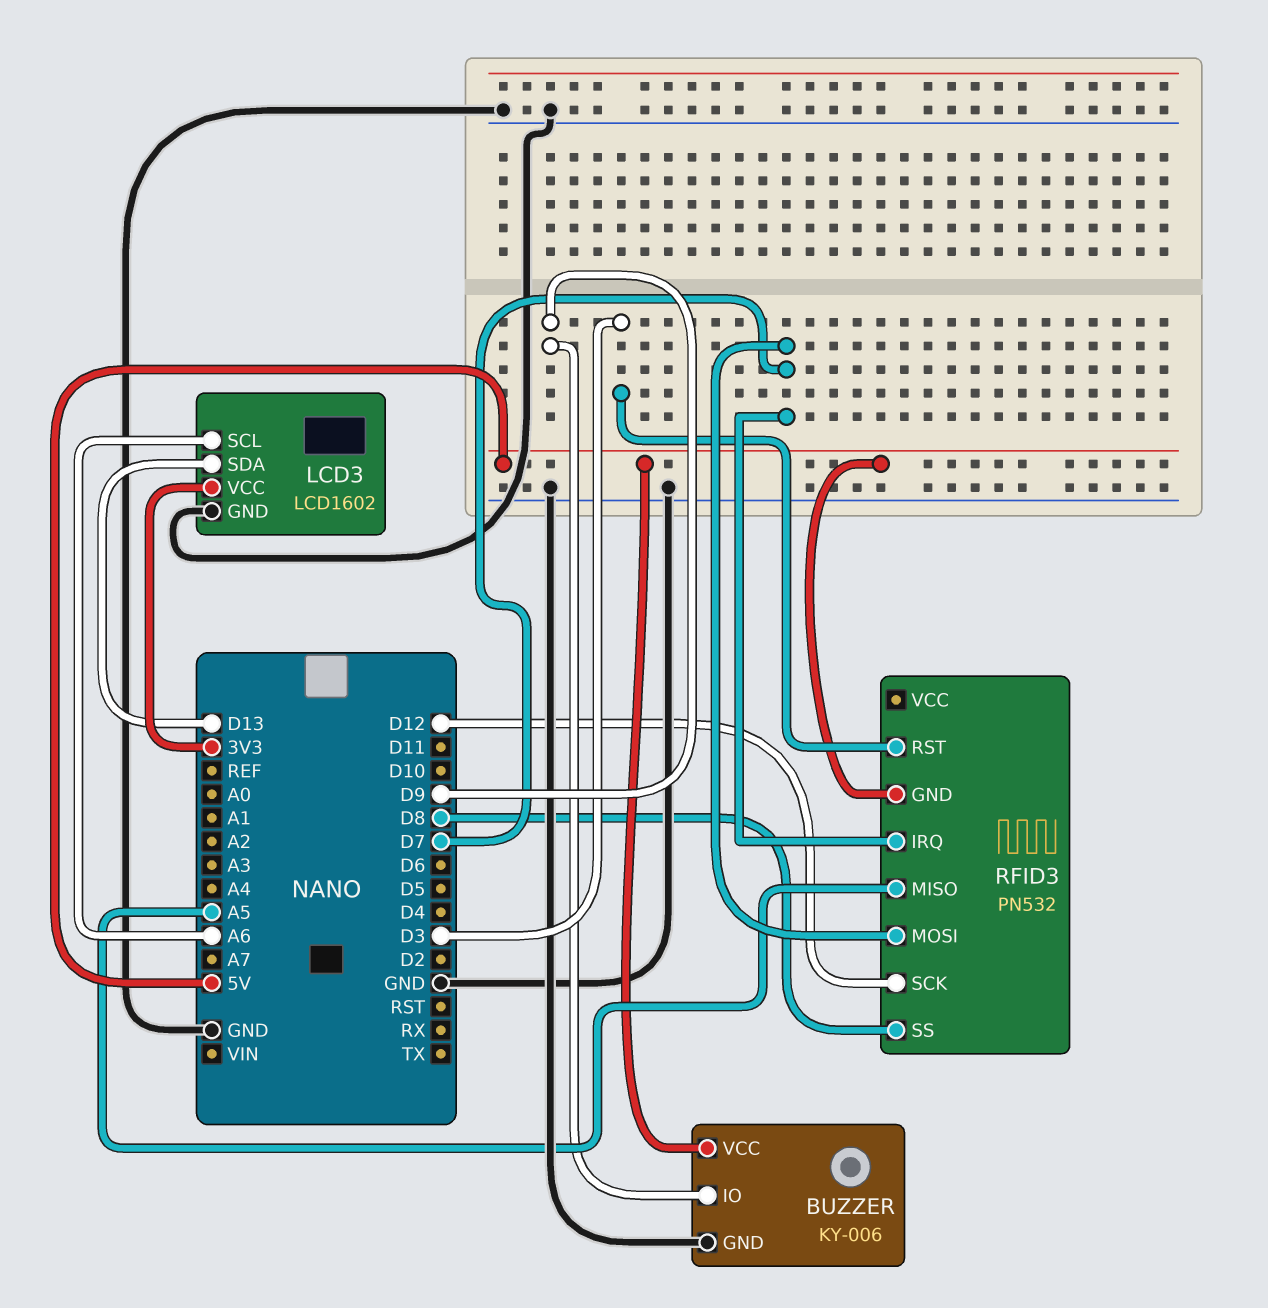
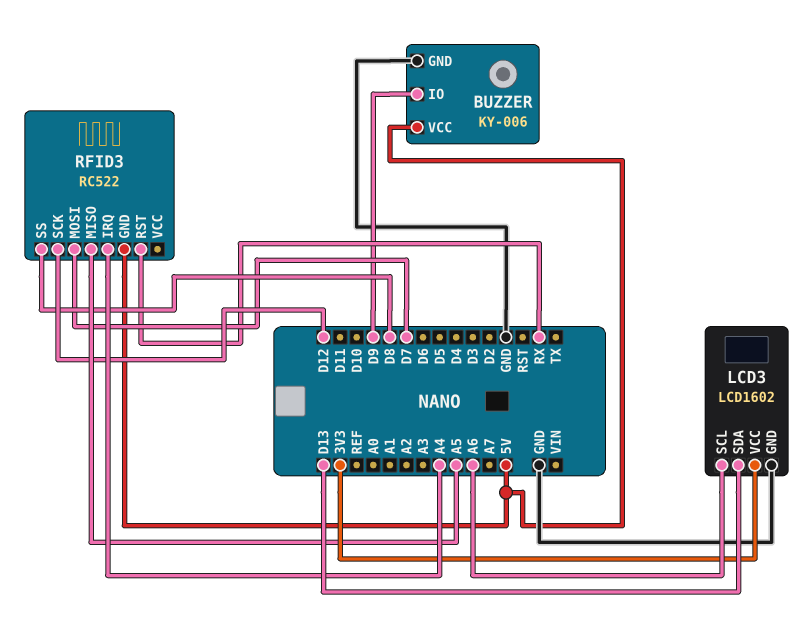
RFID3: PN532 -> RC522
RFID3 pin IRQ: D7 -> A4
RFID3 pin RST: D3 -> RX

